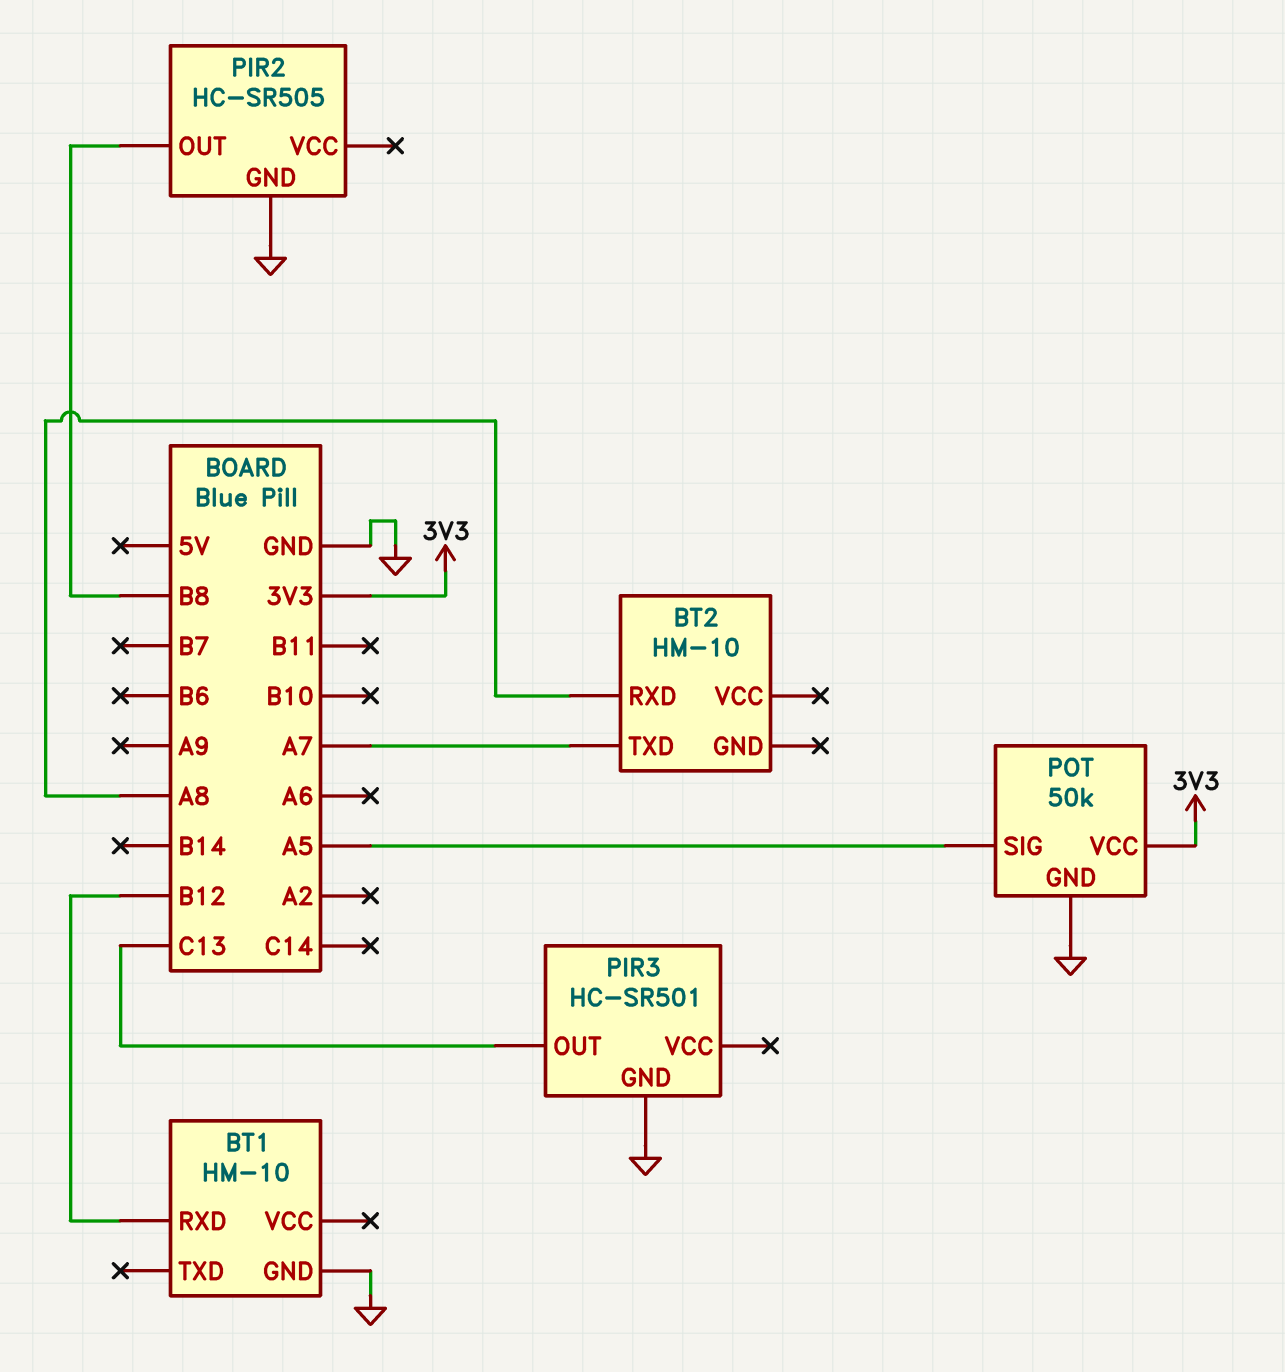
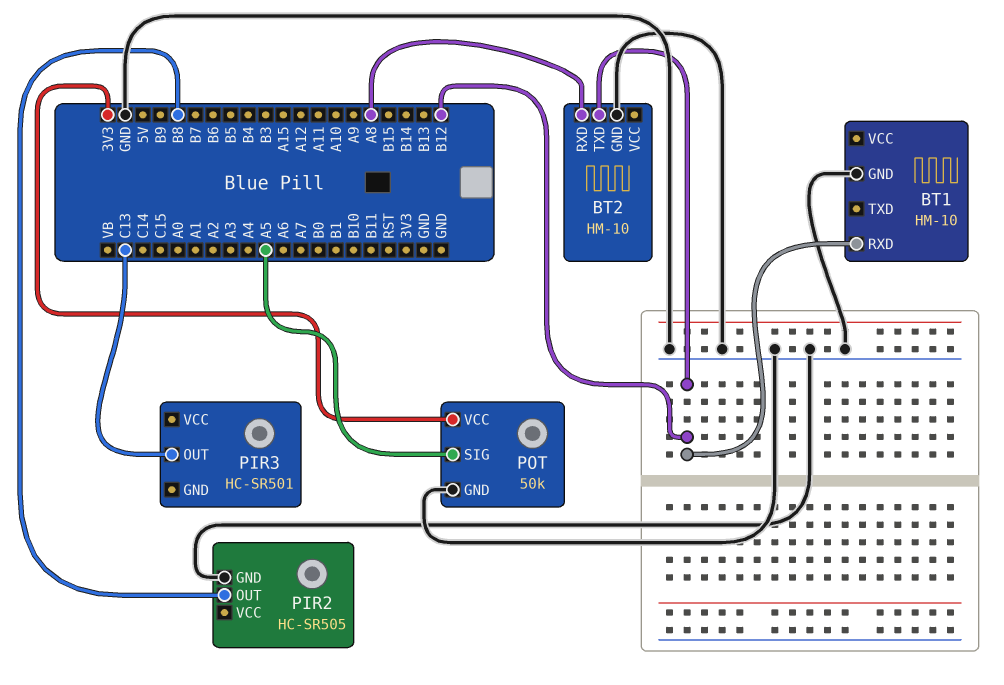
BT2 pin GND: none -> GND
BT2 pin TXD: A7 -> B12
PIR3 pin GND: GND -> none

